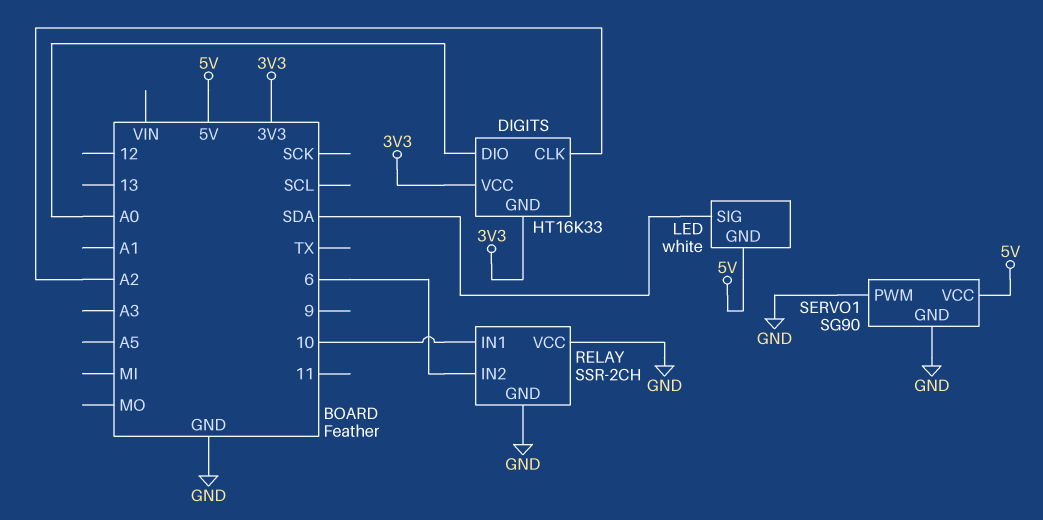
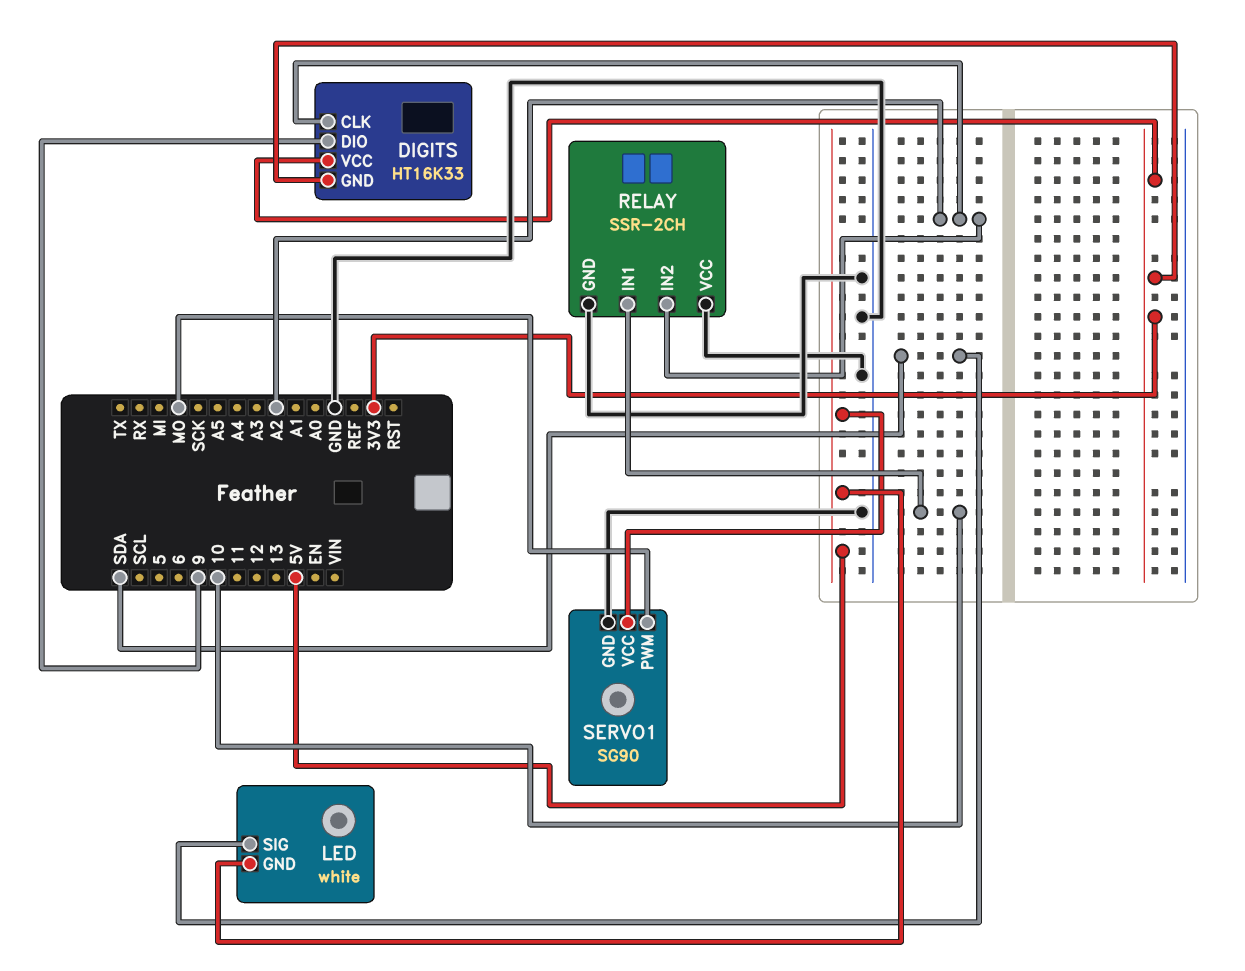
DIGITS pin DIO: A0 -> 9
RELAY pin IN2: 6 -> A2
SERVO1 pin PWM: GND -> MO

